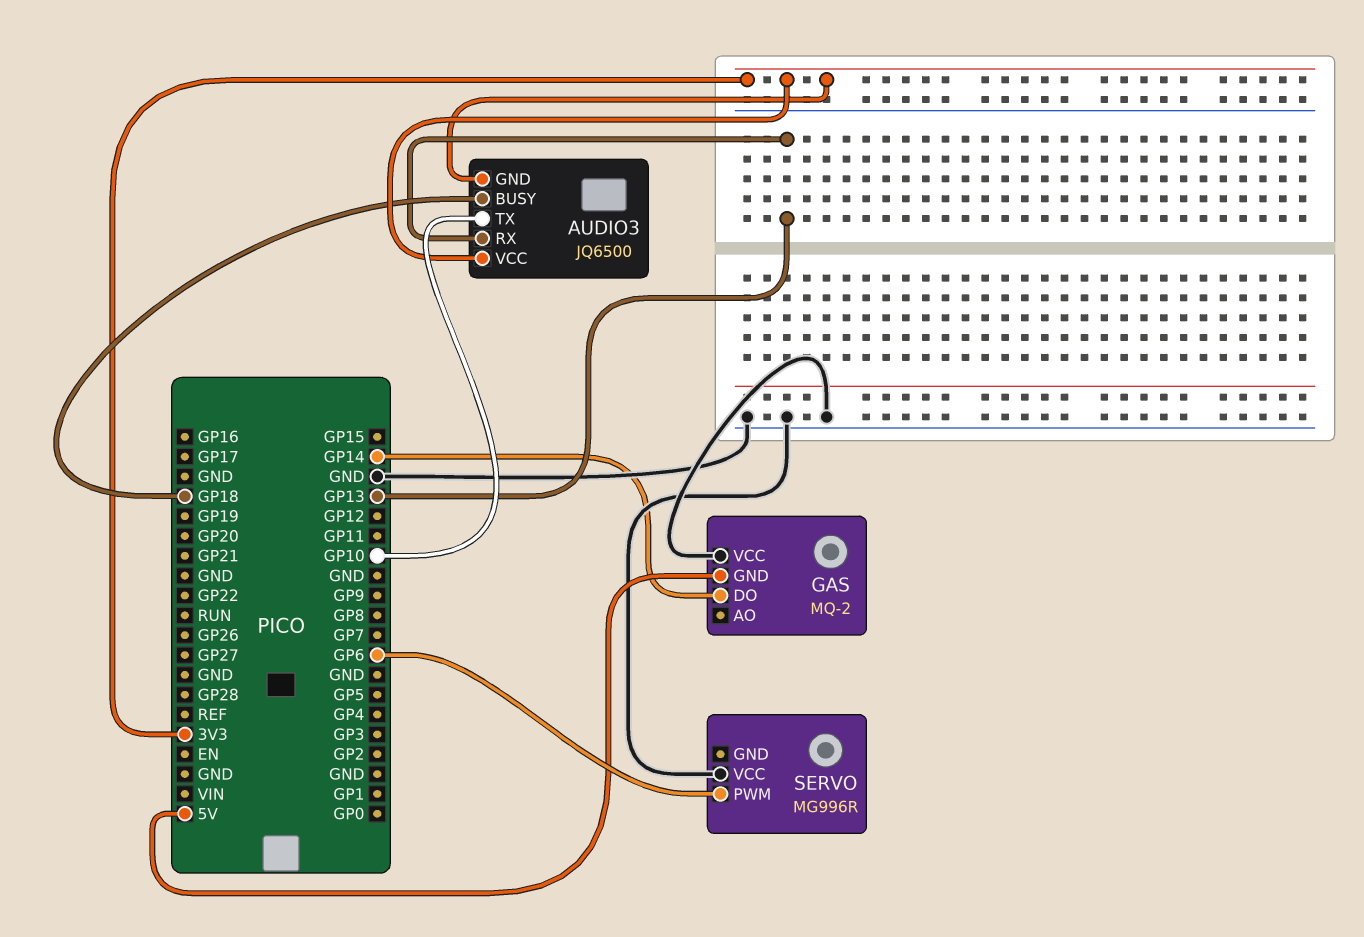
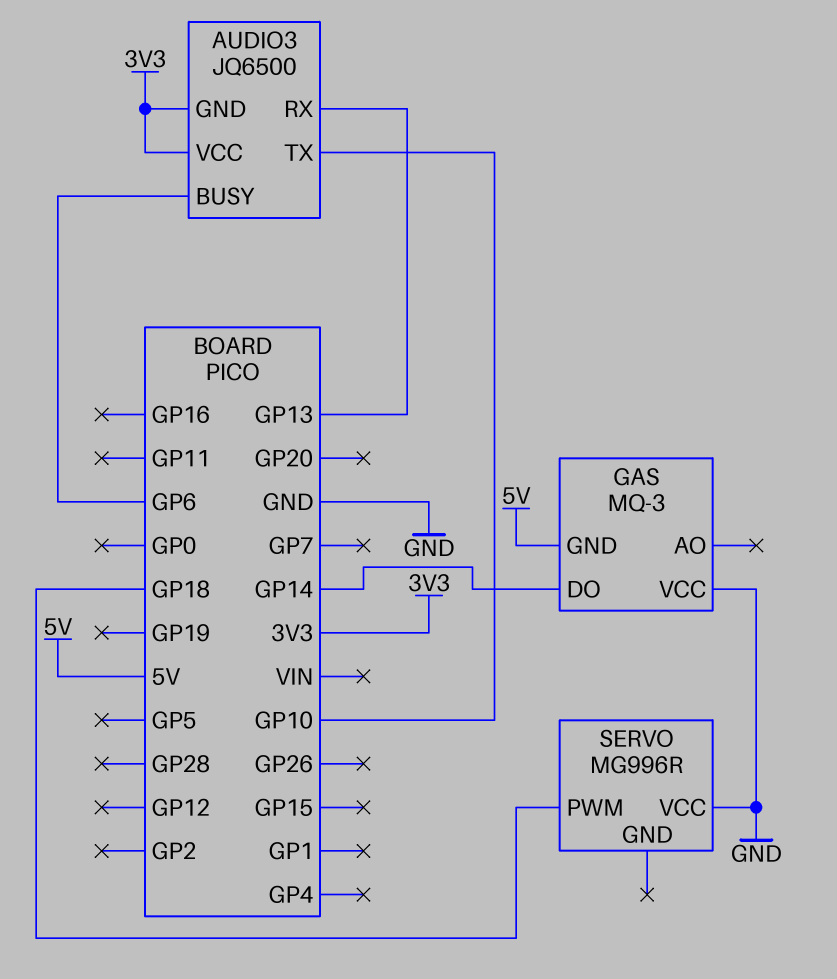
AUDIO3 pin BUSY: GP18 -> GP6
GAS: MQ-2 -> MQ-3
SERVO pin PWM: GP6 -> GP18

